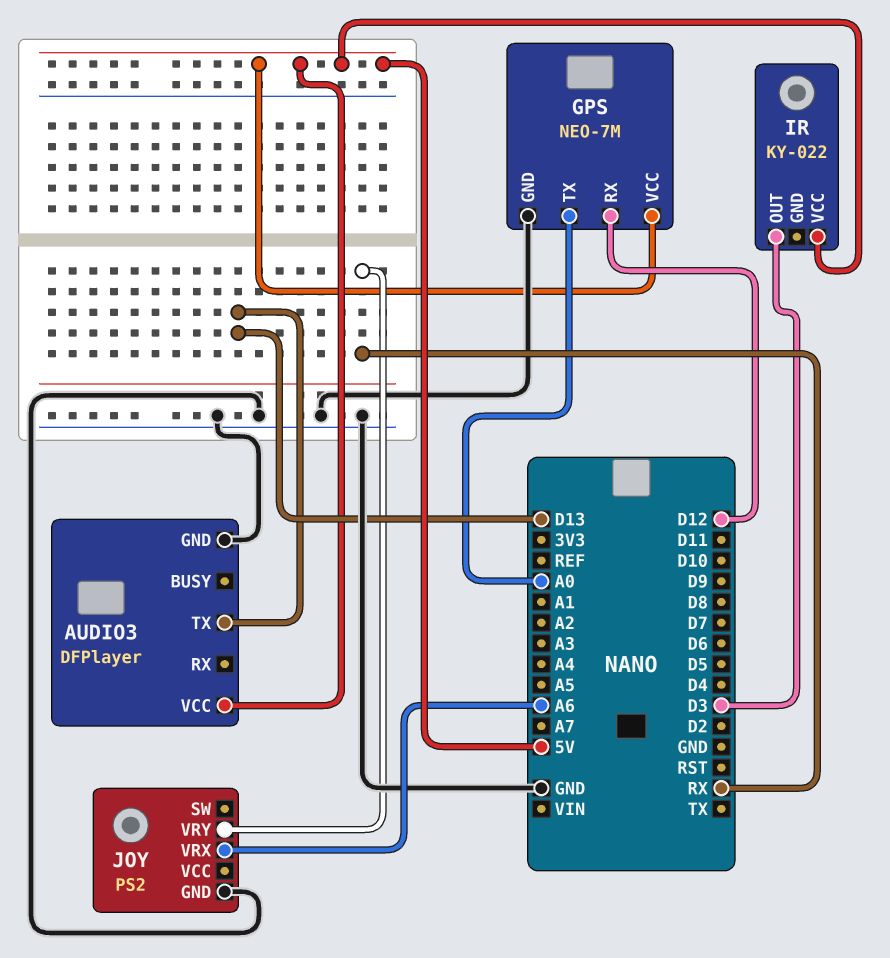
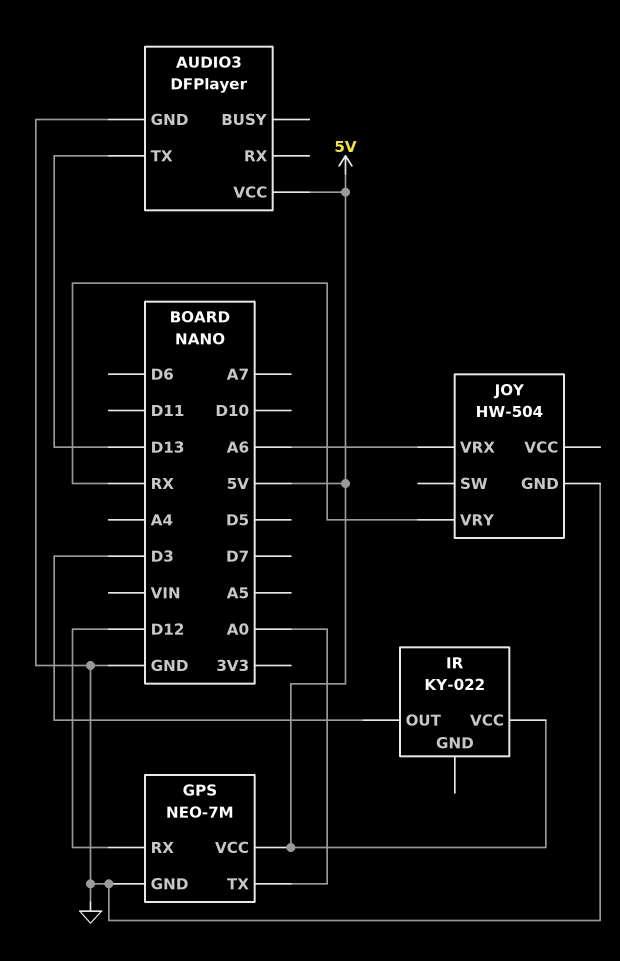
JOY: PS2 -> HW-504

